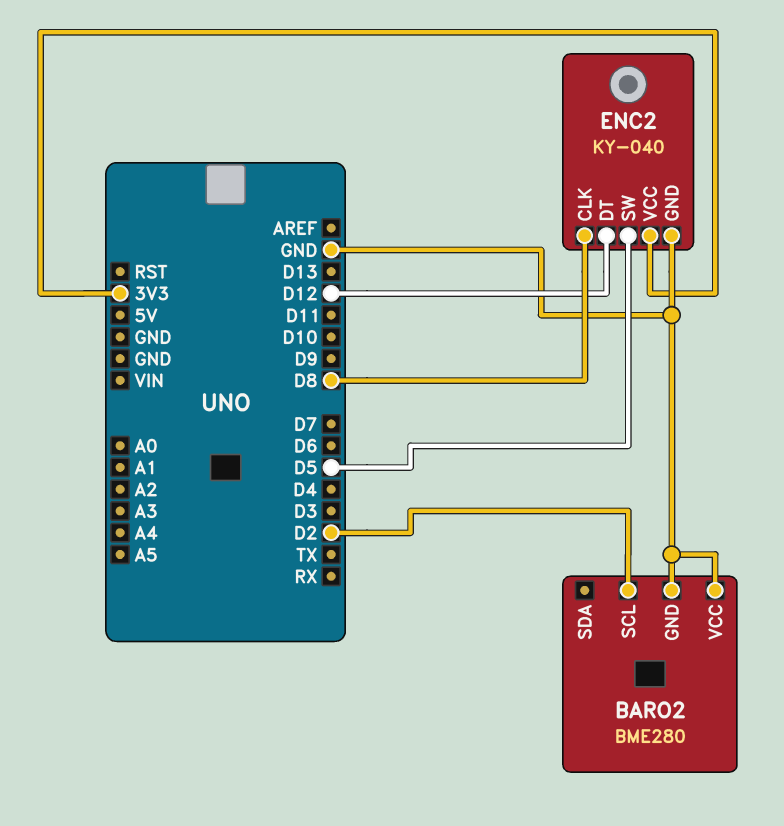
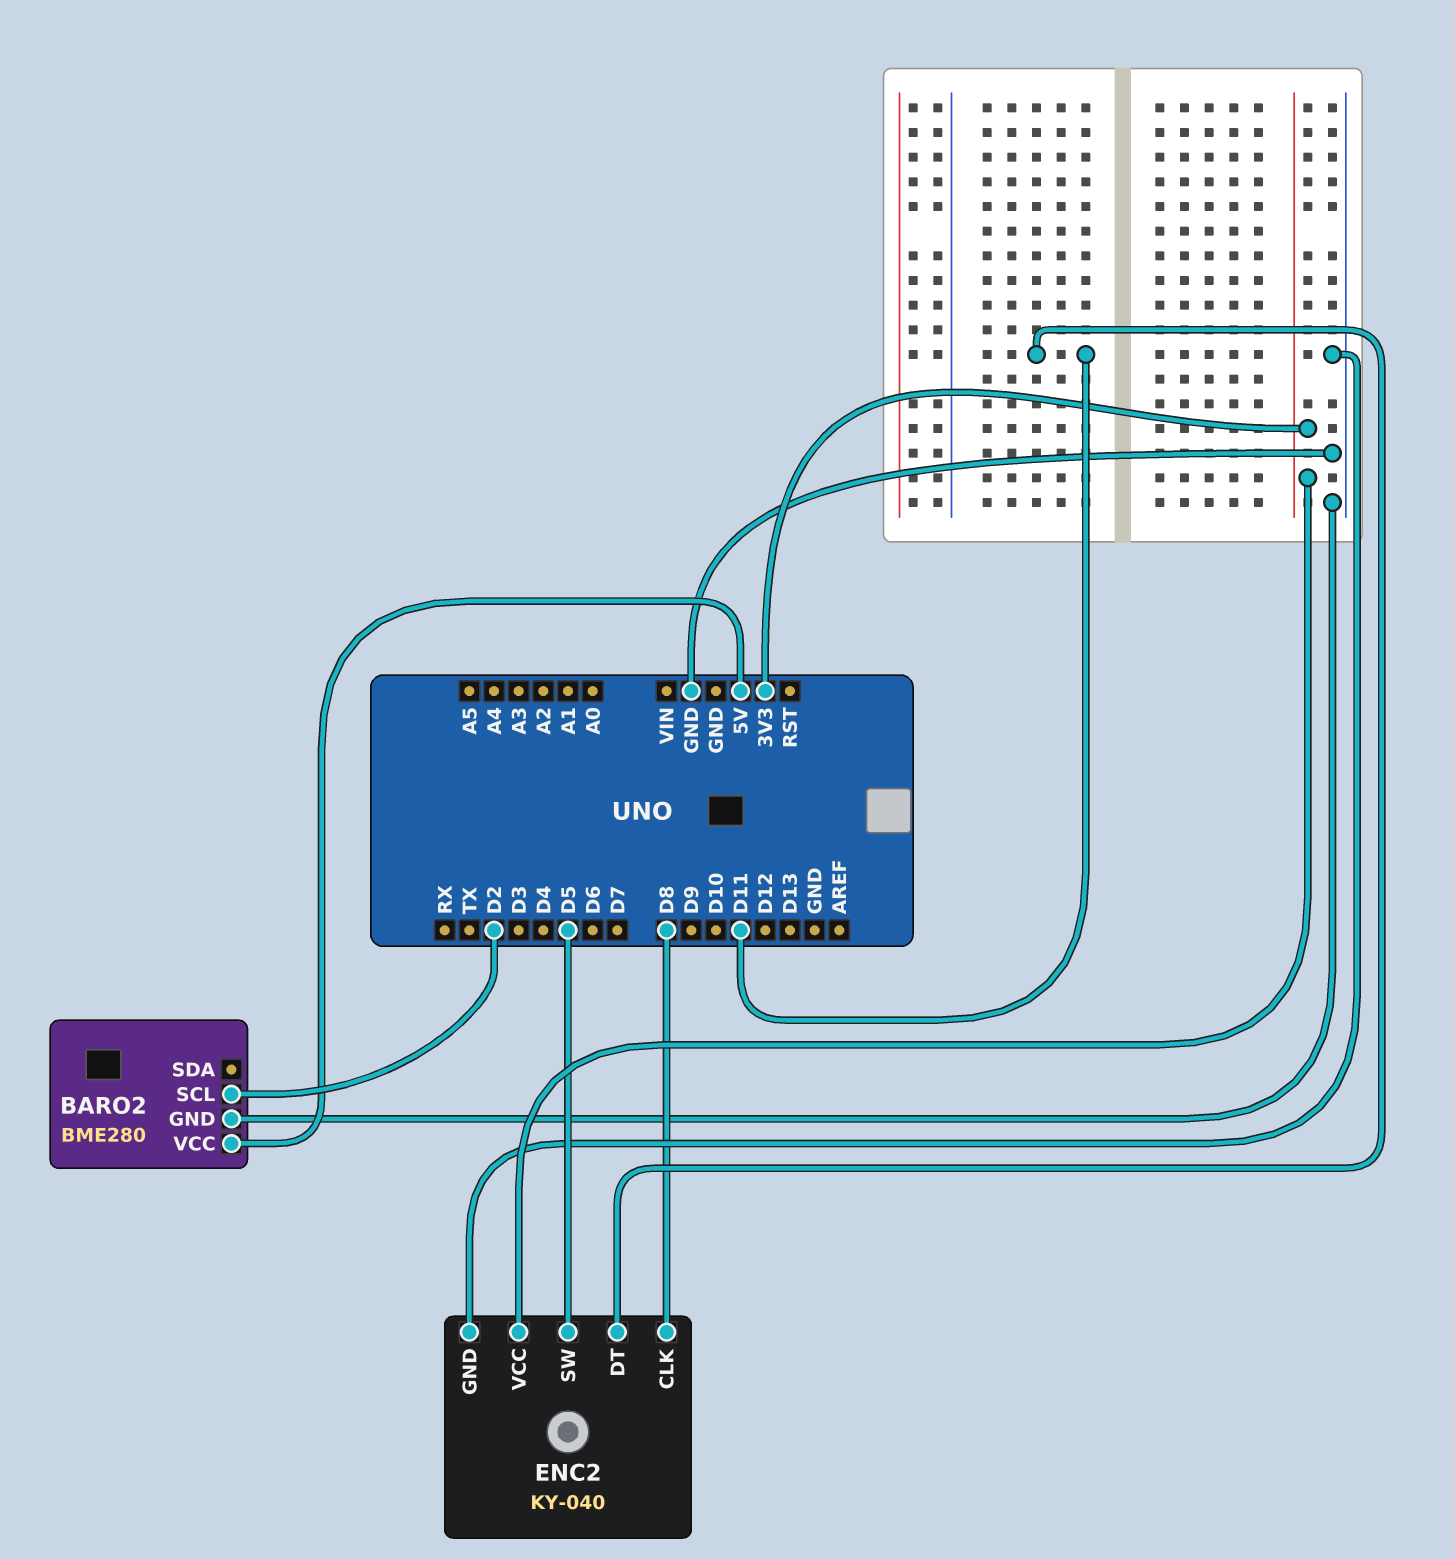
BARO2 pin VCC: GND -> 5V
ENC2 pin DT: D12 -> D11

